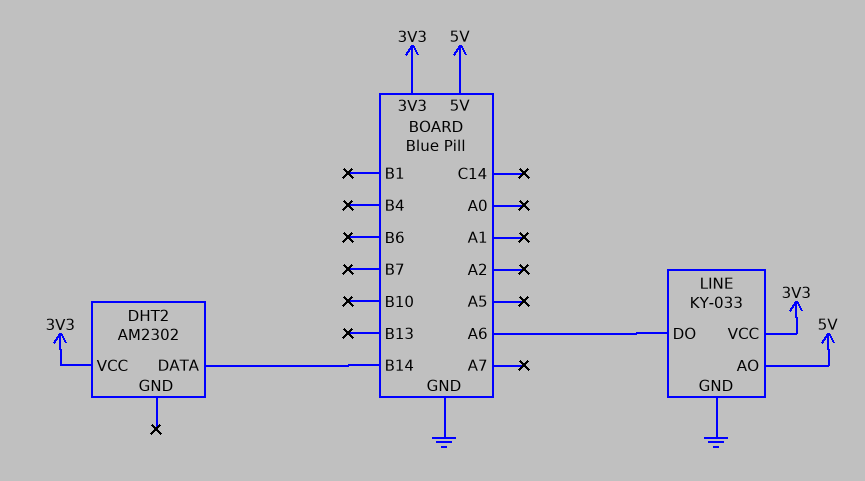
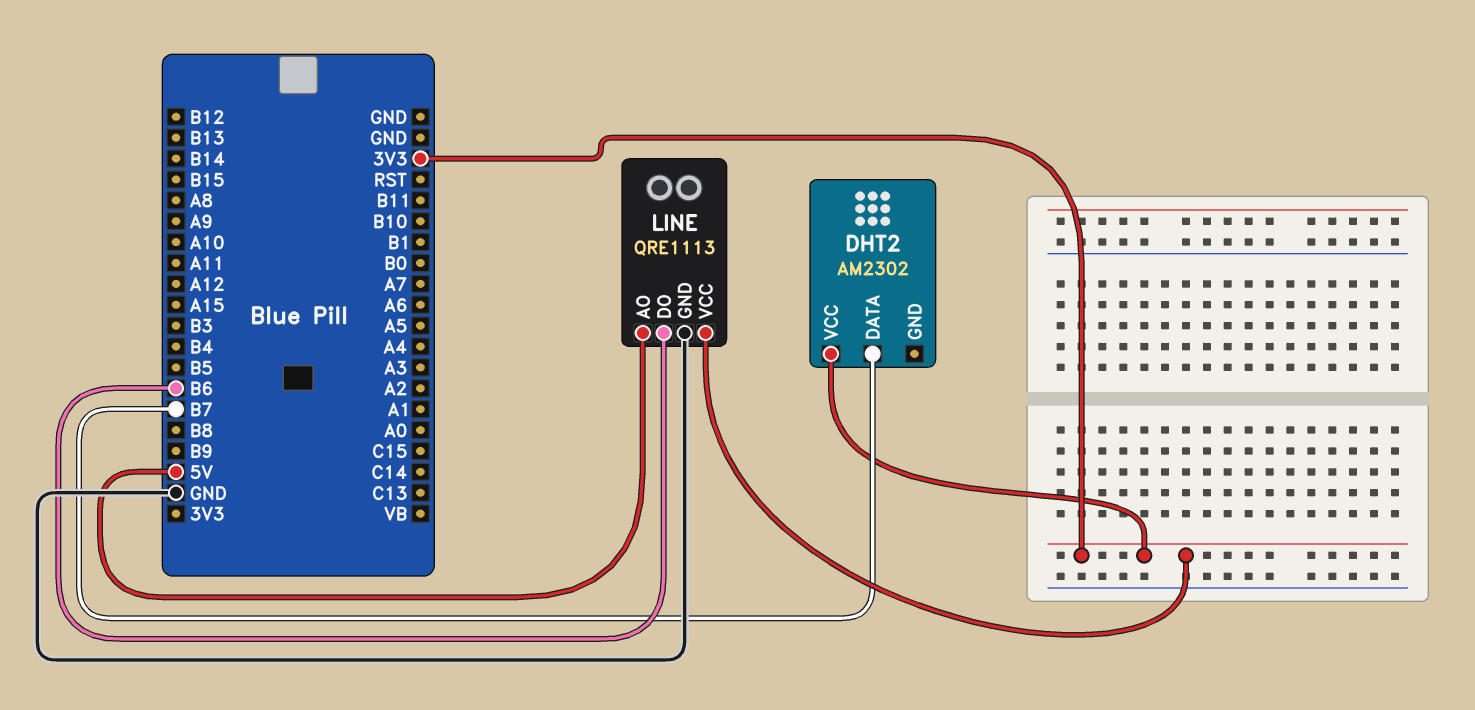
DHT2 pin DATA: B14 -> B7
LINE: KY-033 -> QRE1113
LINE pin DO: A6 -> B6

